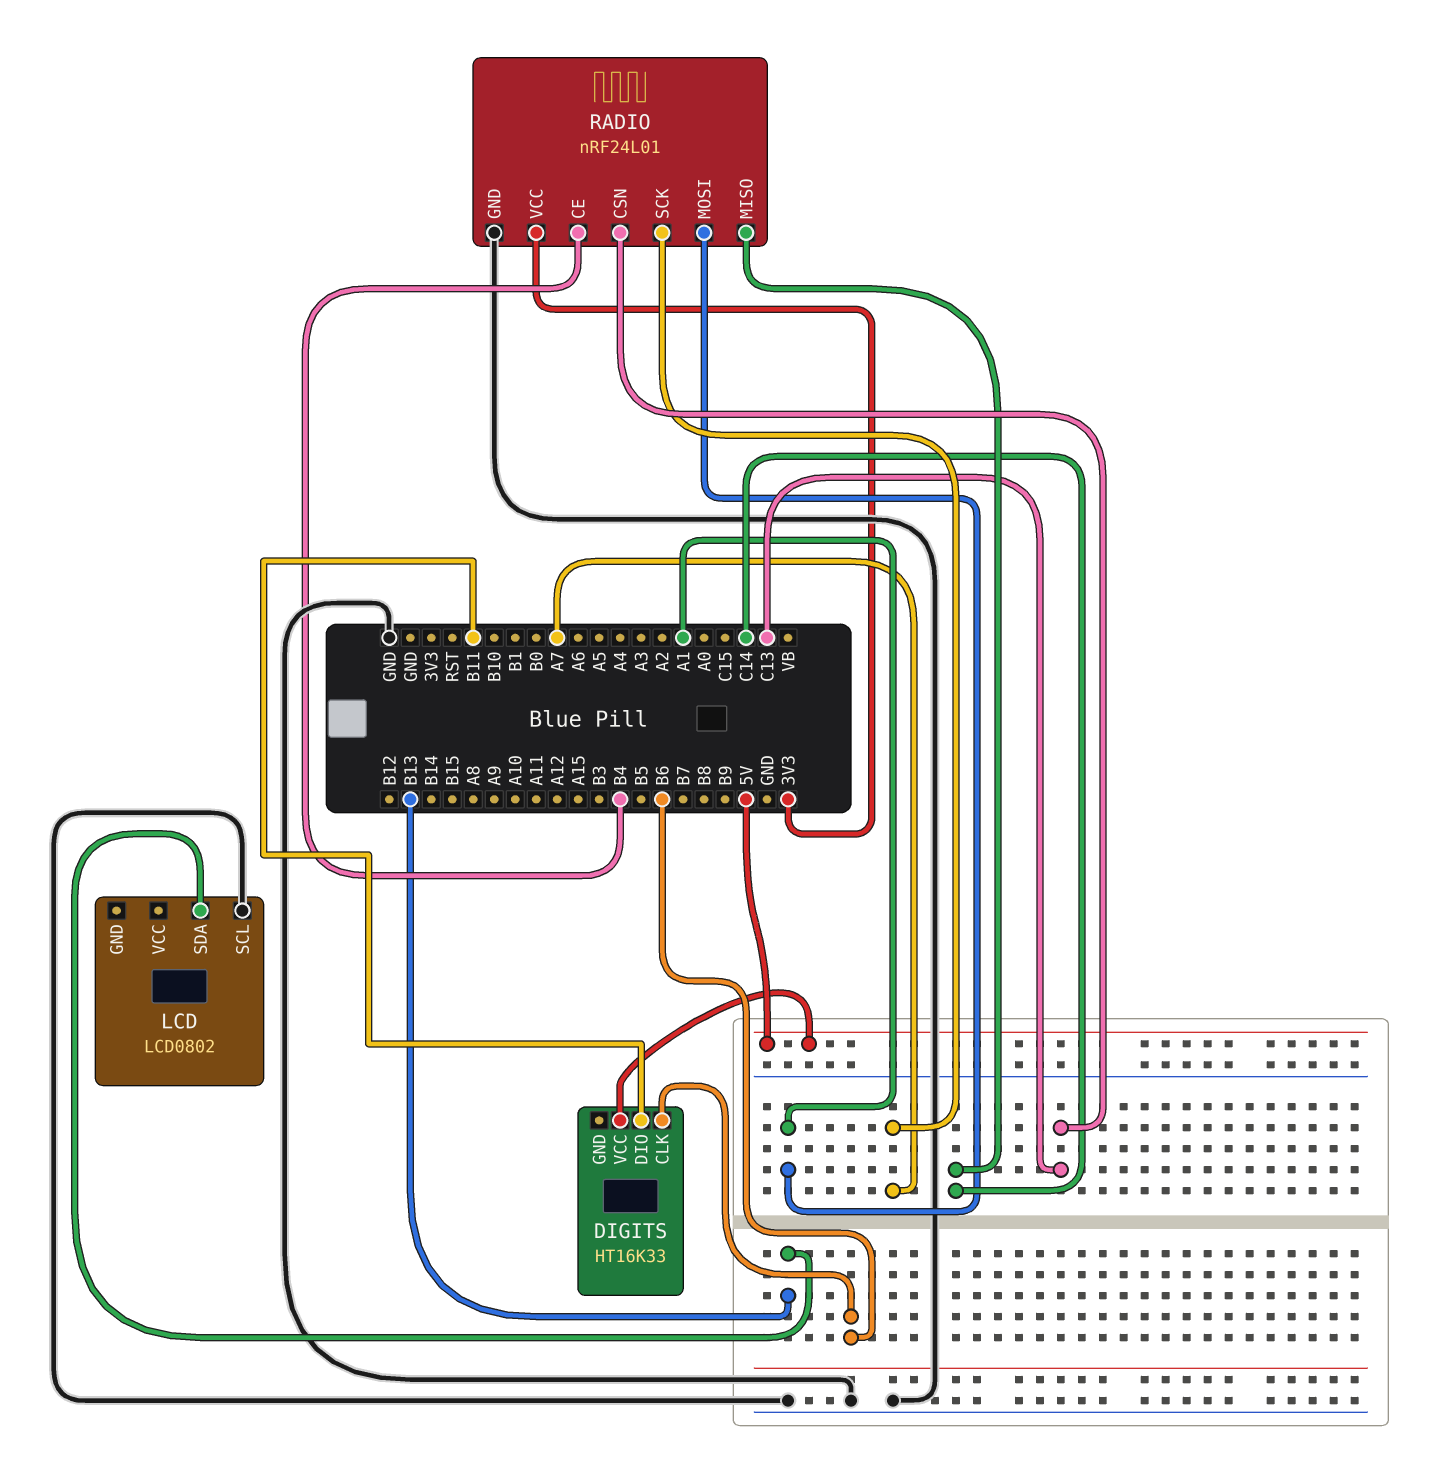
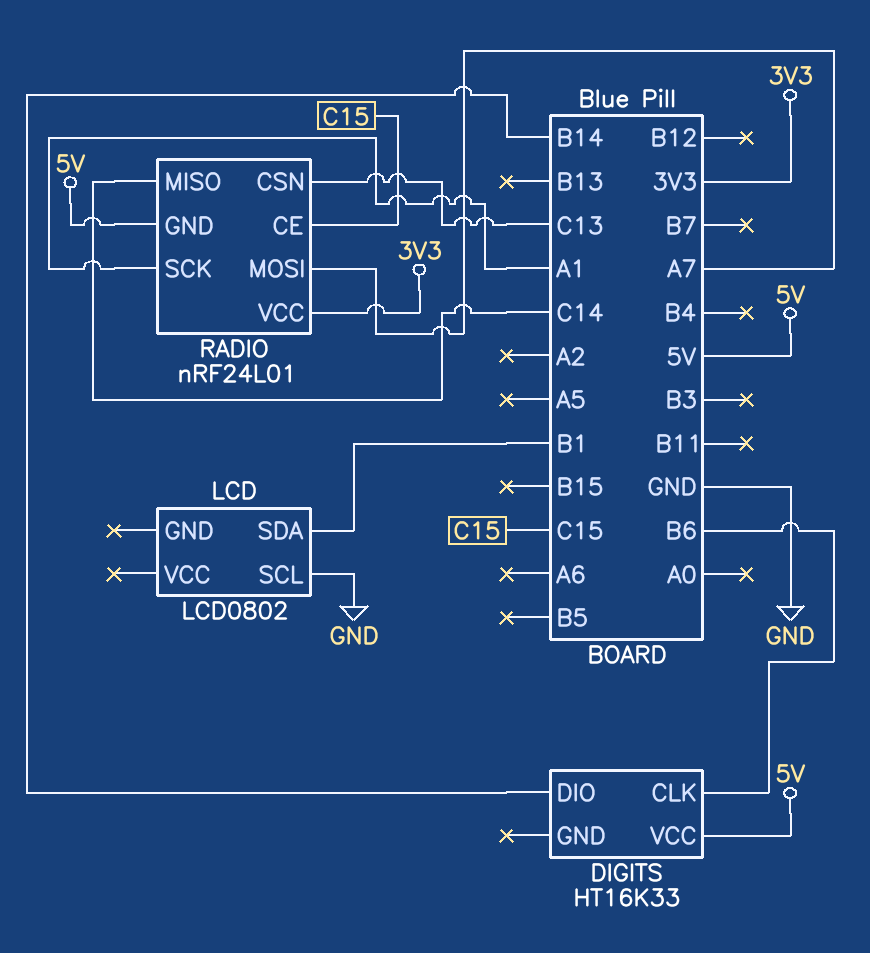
DIGITS pin DIO: B11 -> B14
LCD pin SDA: B13 -> B1
RADIO pin CE: B4 -> C15
RADIO pin GND: GND -> 5V
RADIO pin MOSI: A1 -> A7
RADIO pin SCK: A7 -> A1

